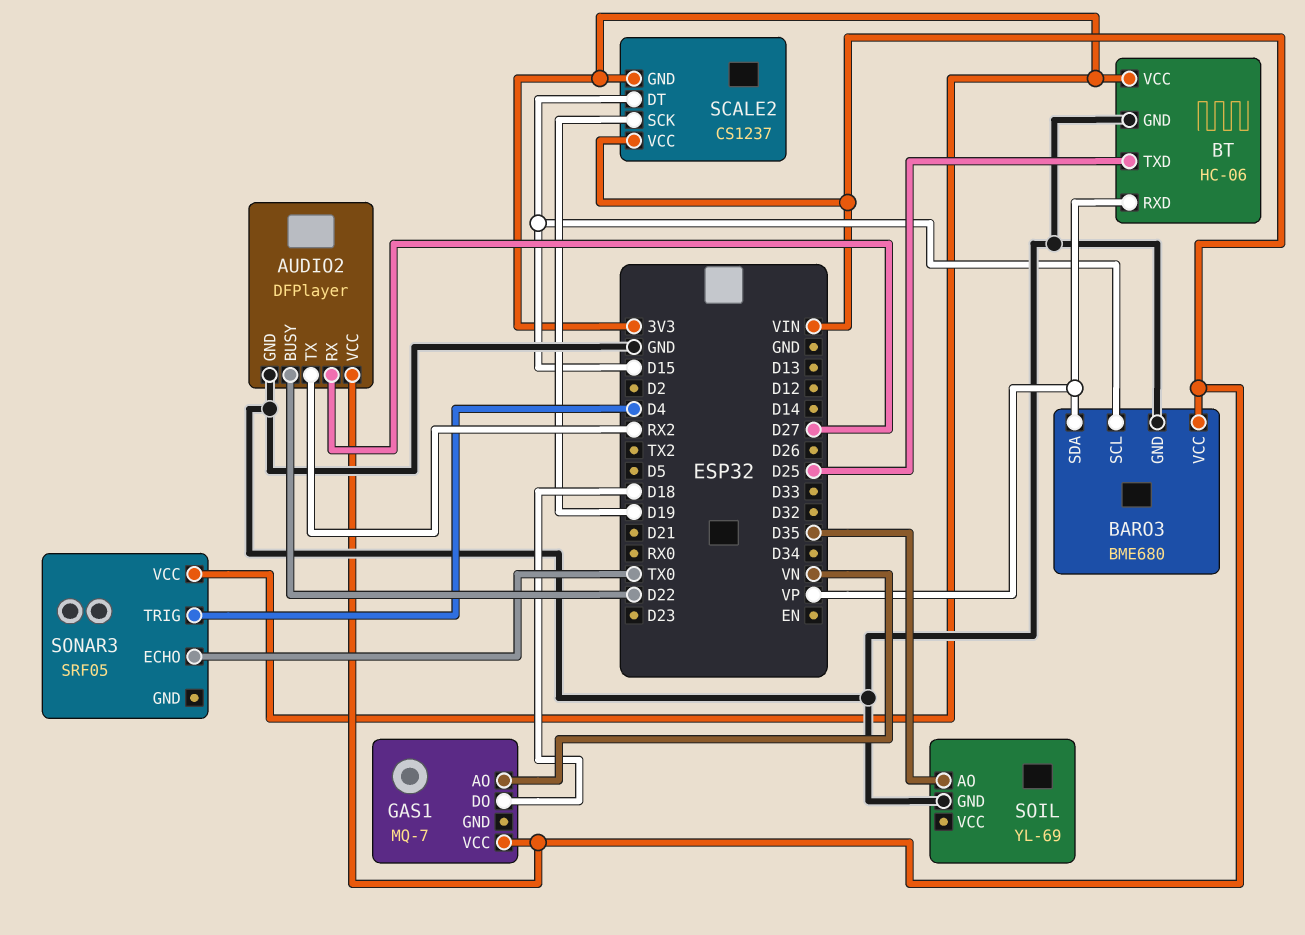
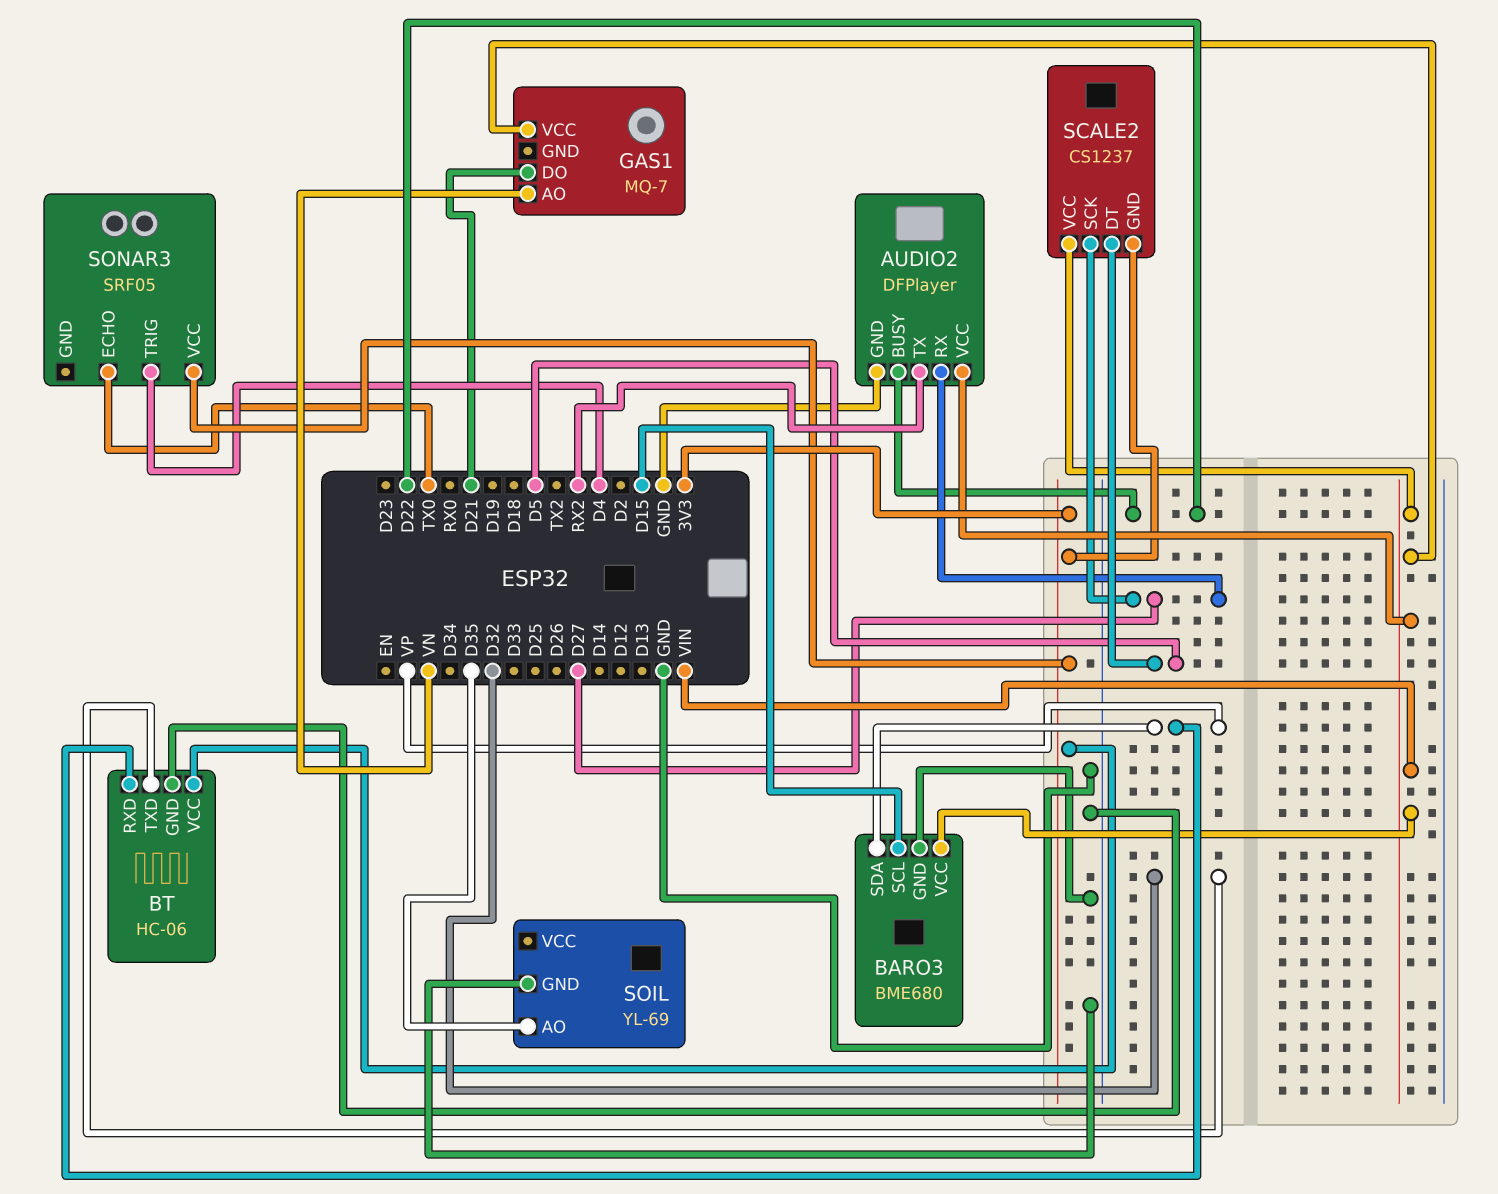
BT pin TXD: D25 -> D32
GAS1 pin DO: D18 -> D21
SCALE2 pin DT: D15 -> D5
SCALE2 pin SCK: D19 -> D27

